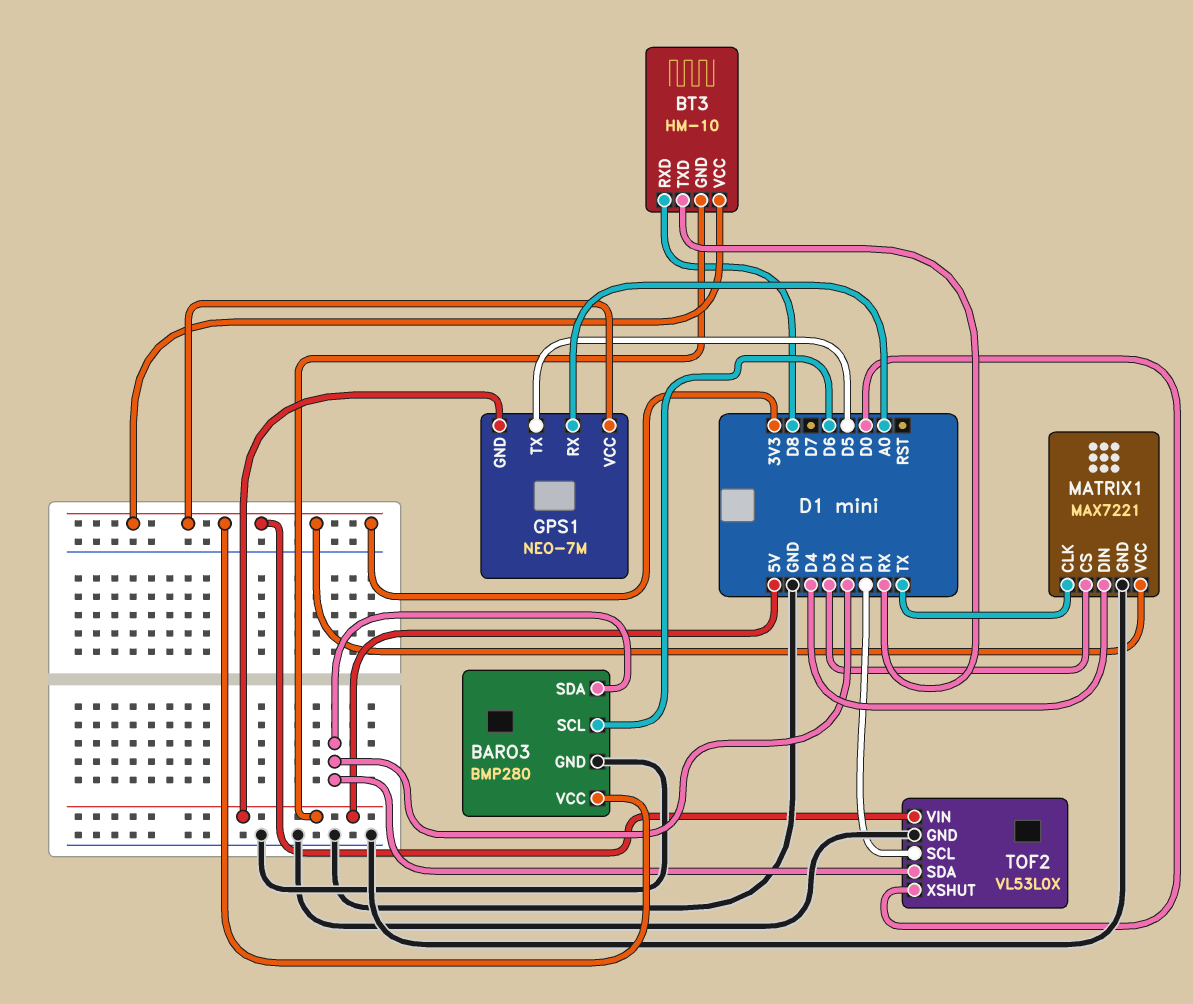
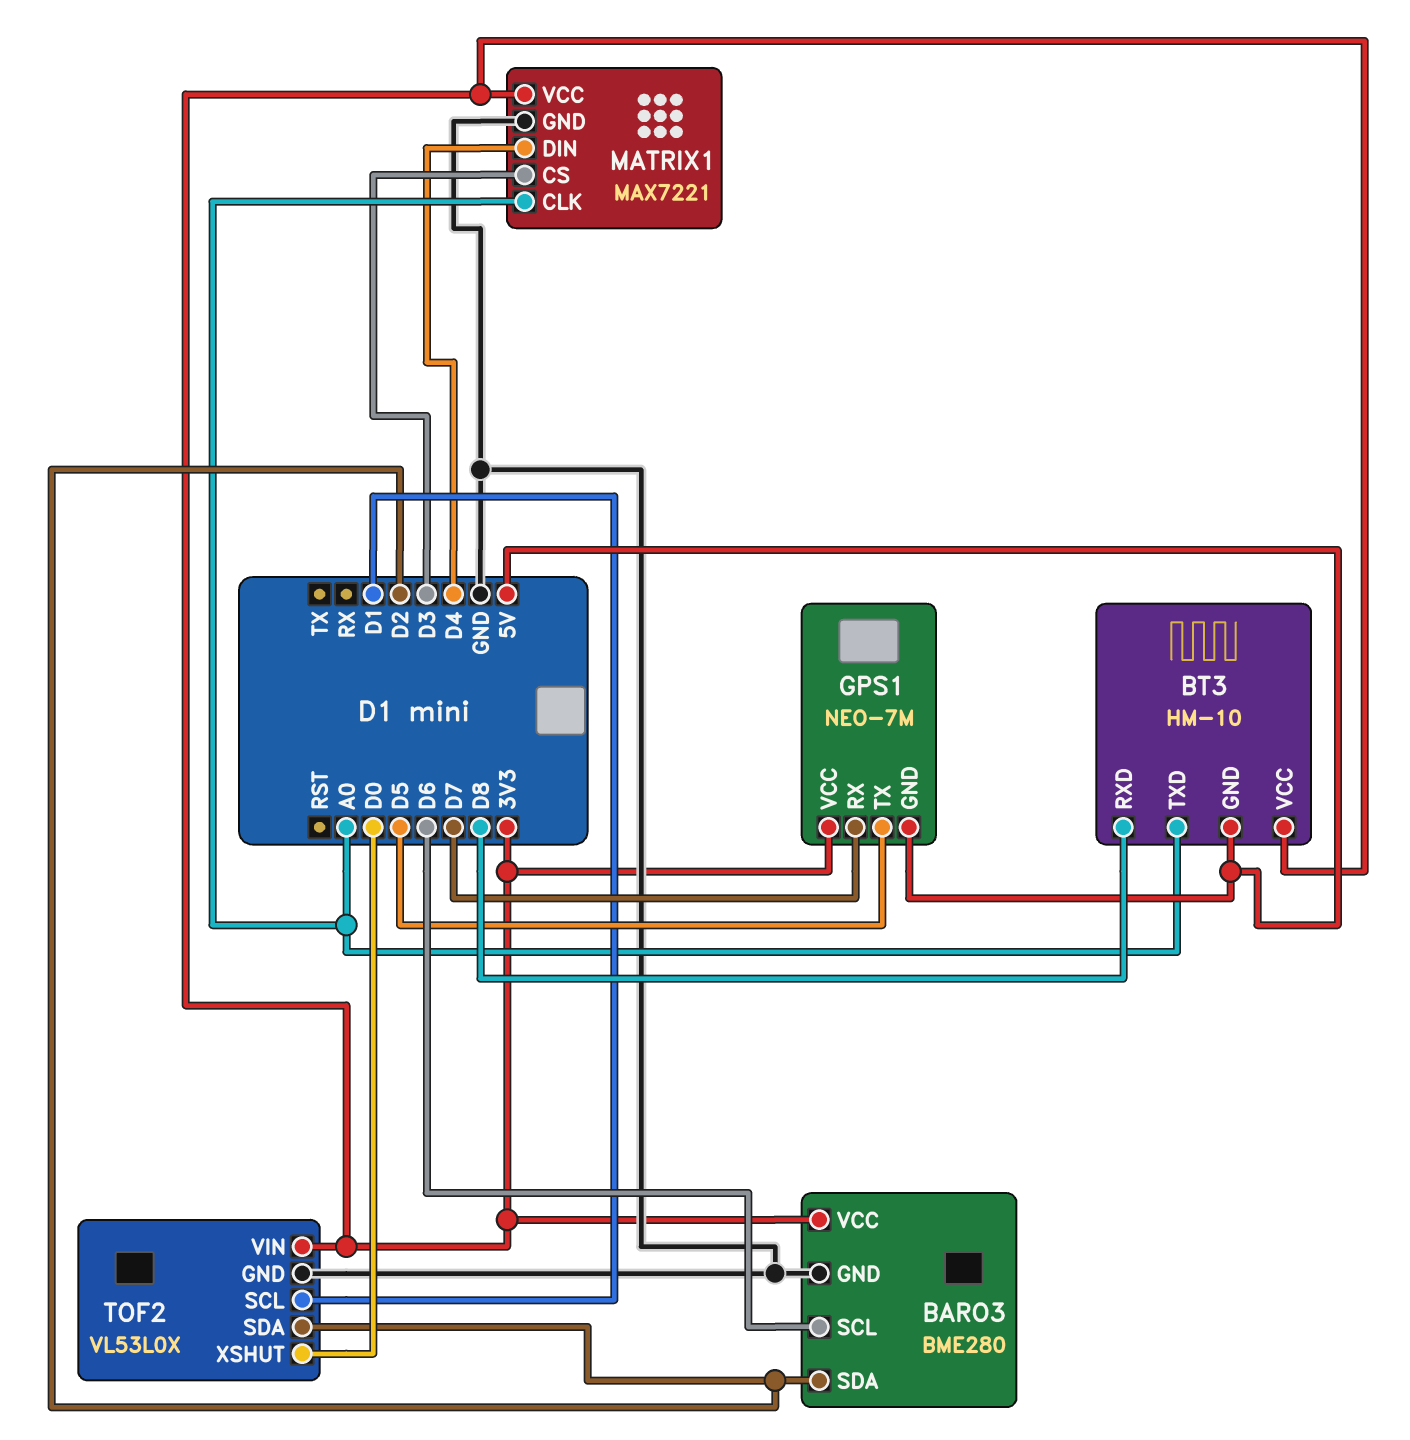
BARO3: BMP280 -> BME280
BT3 pin TXD: RX -> A0
GPS1 pin RX: A0 -> D7
MATRIX1 pin CLK: TX -> A0

